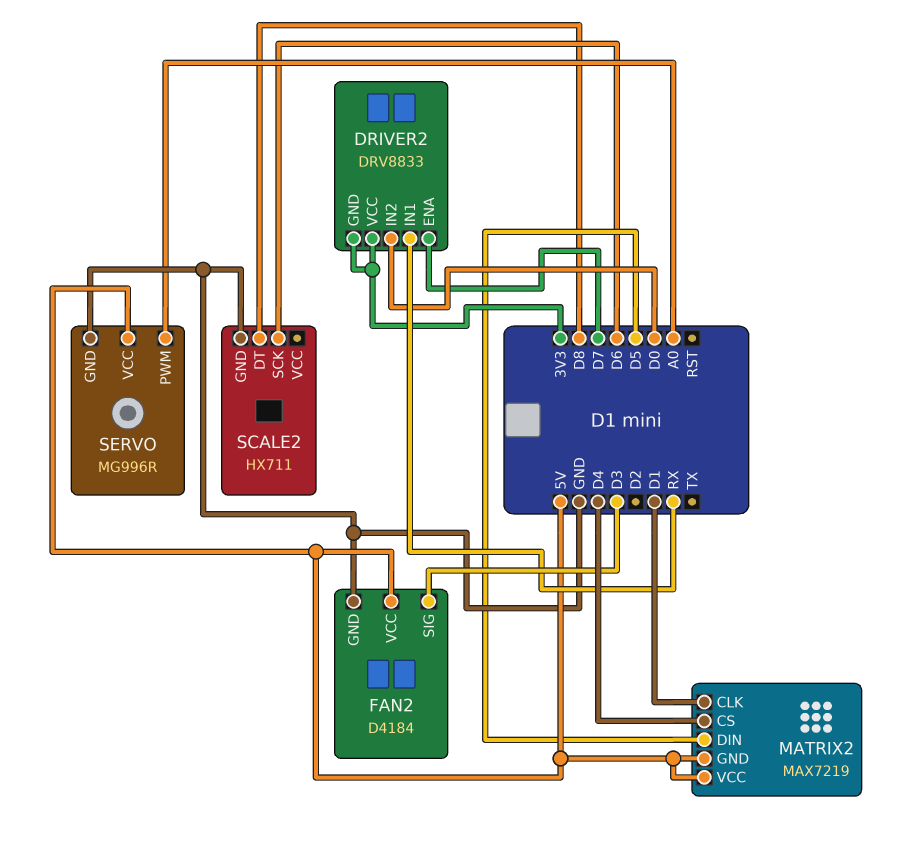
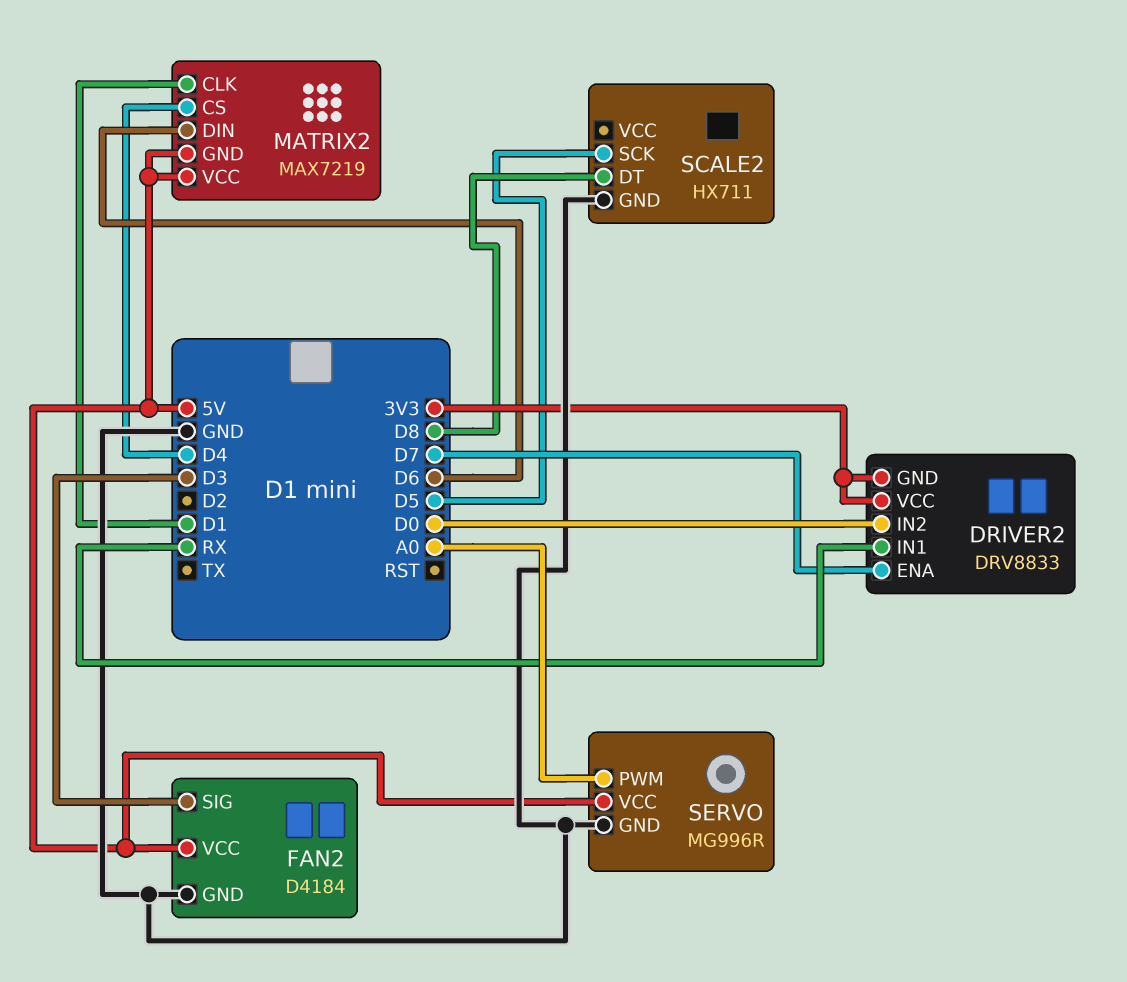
MATRIX2 pin DIN: D5 -> D6
SCALE2 pin SCK: D6 -> D5

